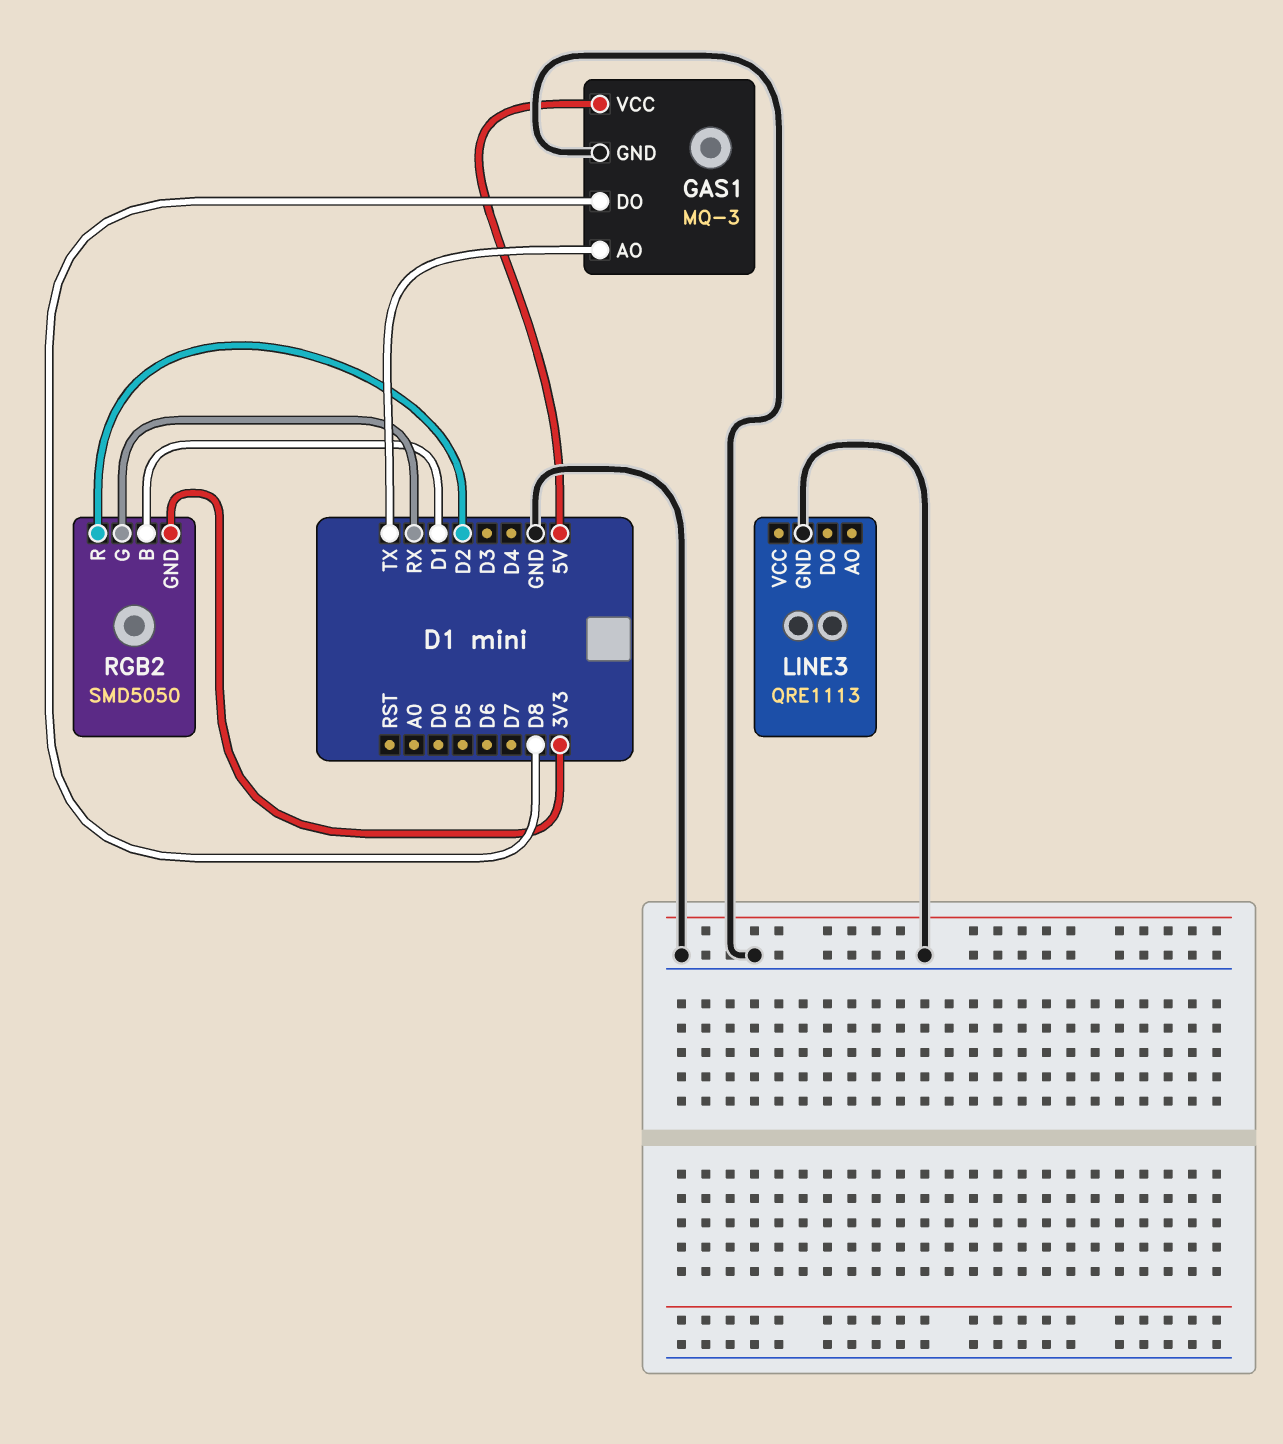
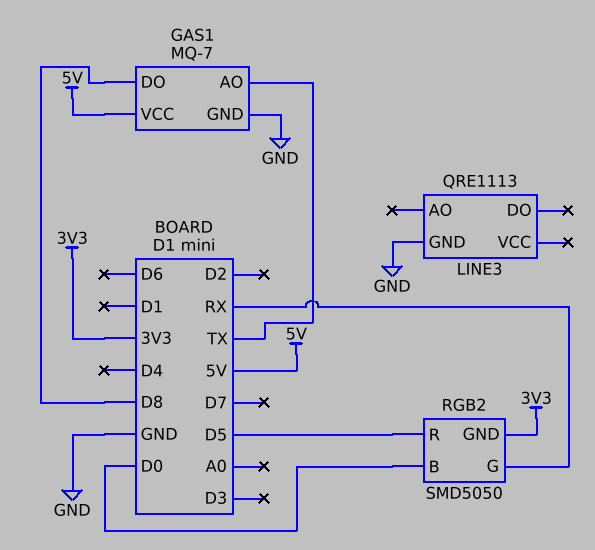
GAS1: MQ-3 -> MQ-7
RGB2 pin B: D1 -> D0
RGB2 pin R: D2 -> D5

